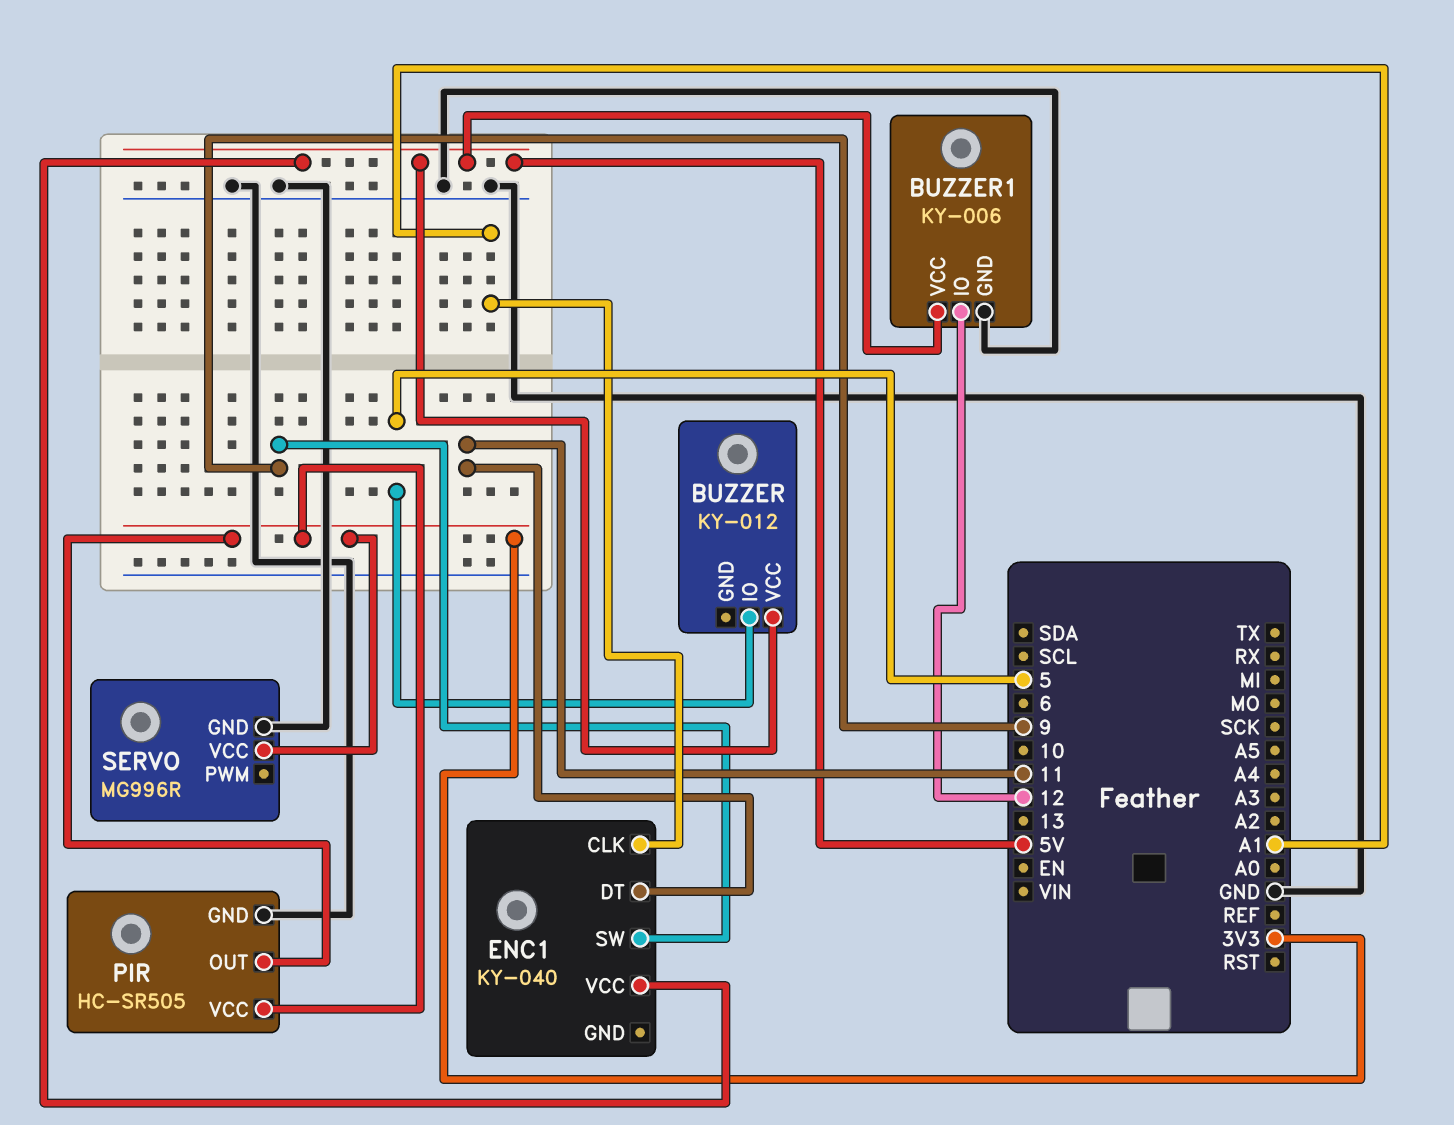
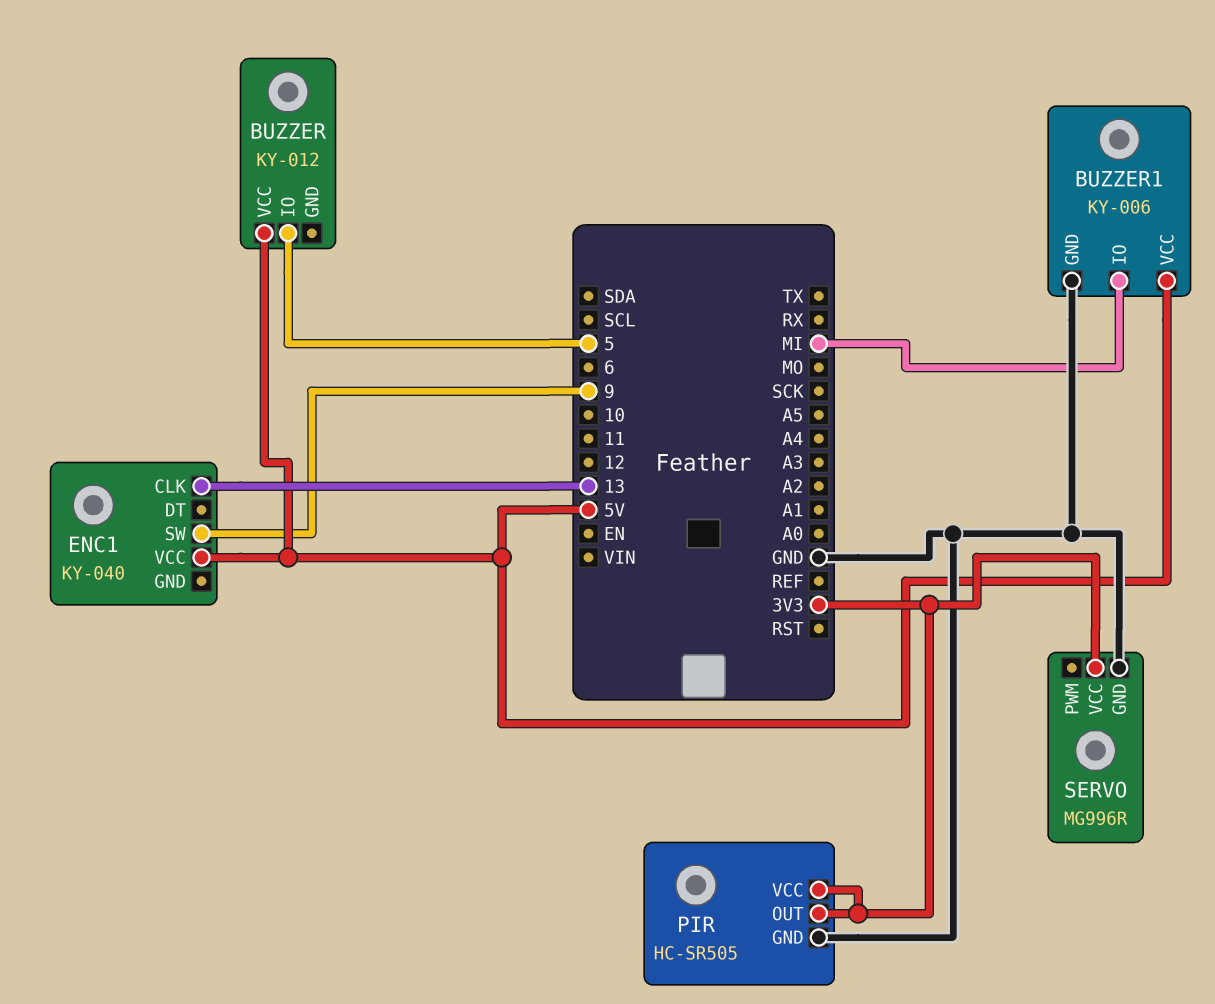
BUZZER1 pin IO: 12 -> MI
ENC1 pin CLK: A1 -> 13
ENC1 pin DT: 11 -> none

